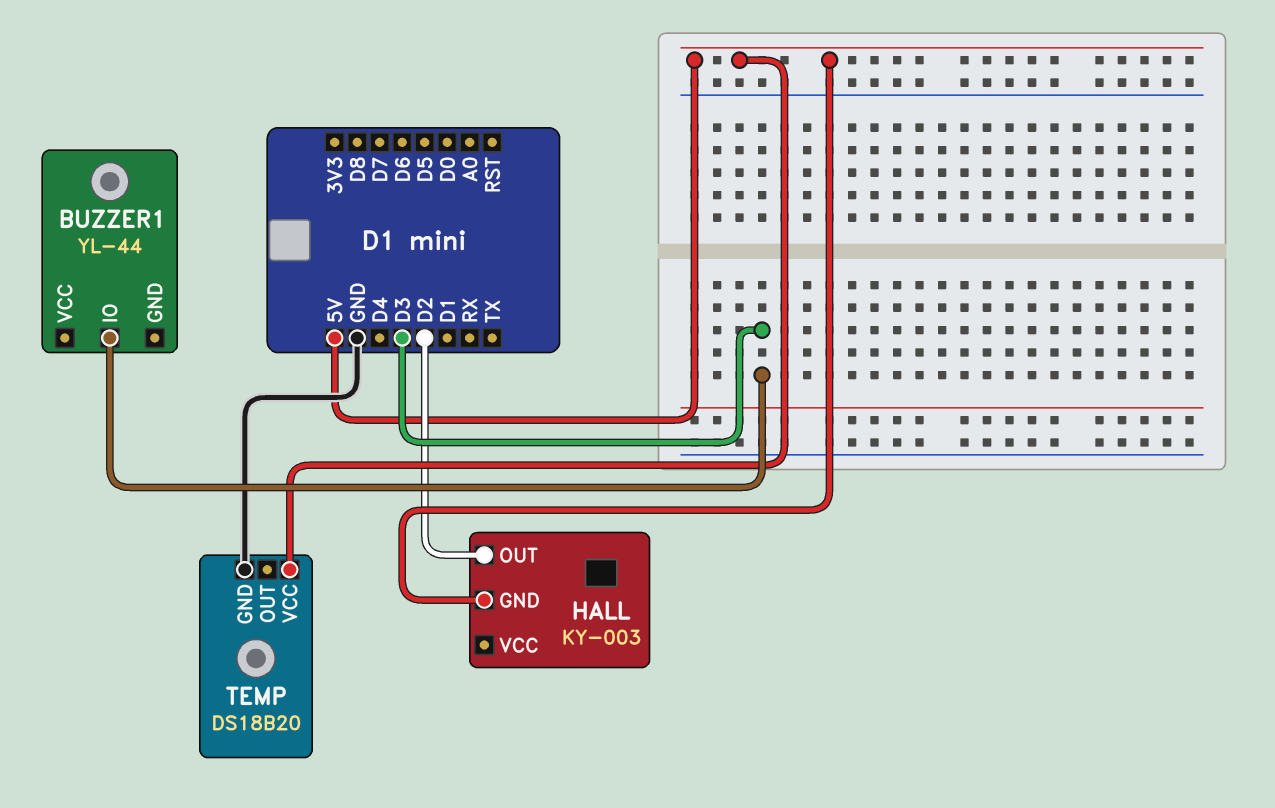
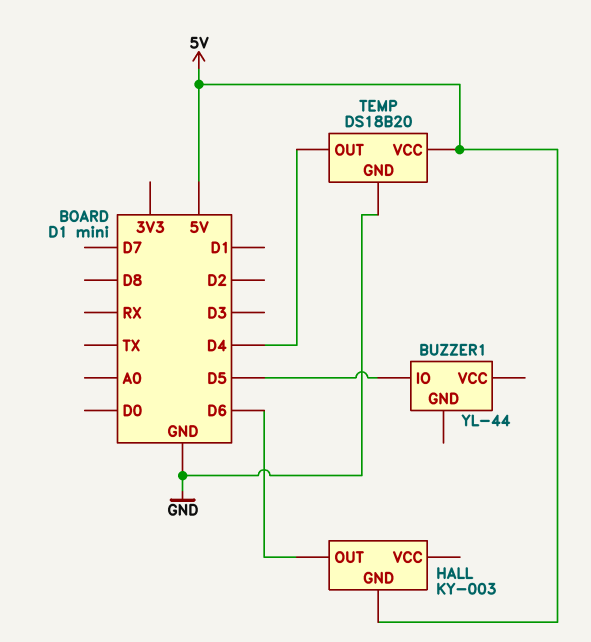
BUZZER1 pin IO: D3 -> D5
HALL pin OUT: D2 -> D6
TEMP pin OUT: none -> D4

